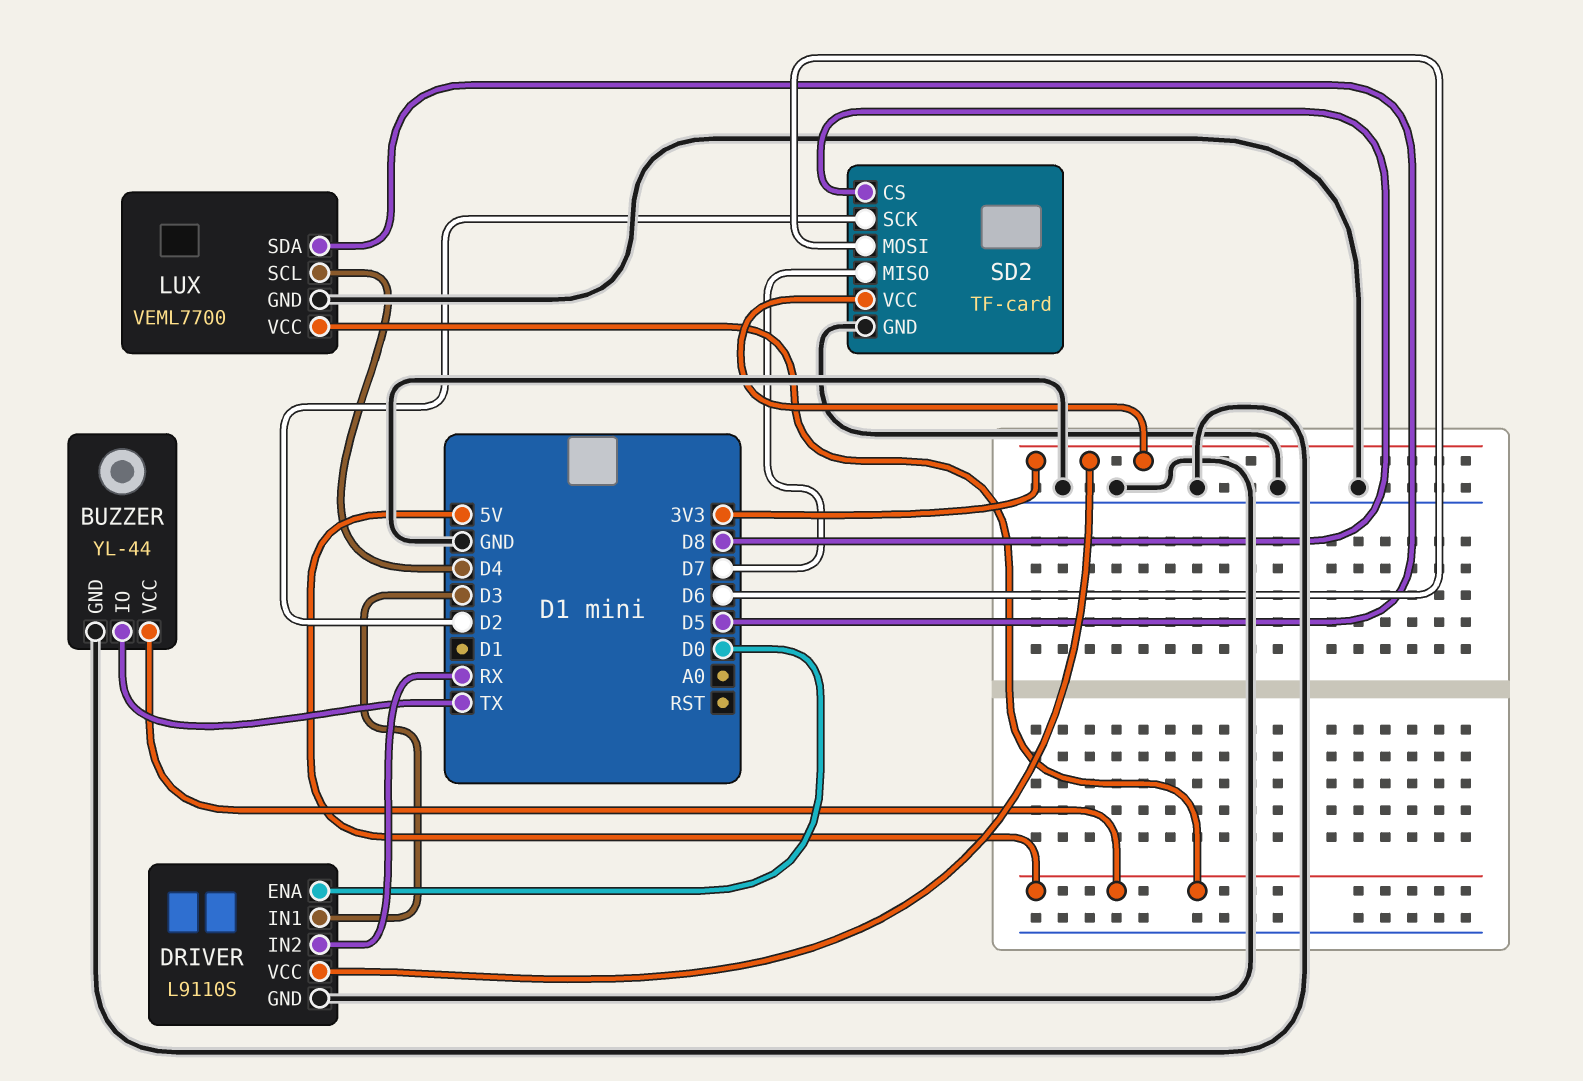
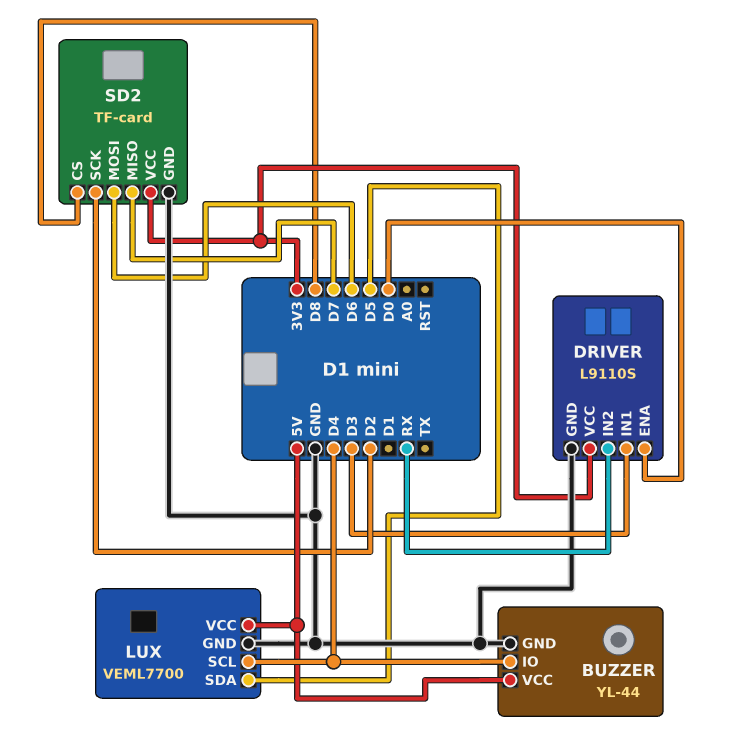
BUZZER pin IO: TX -> D4

